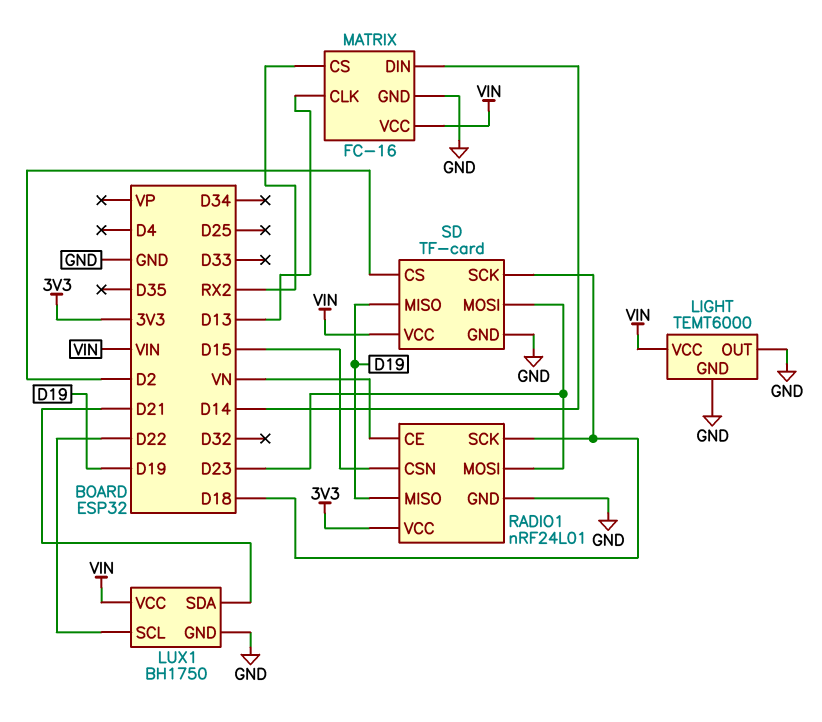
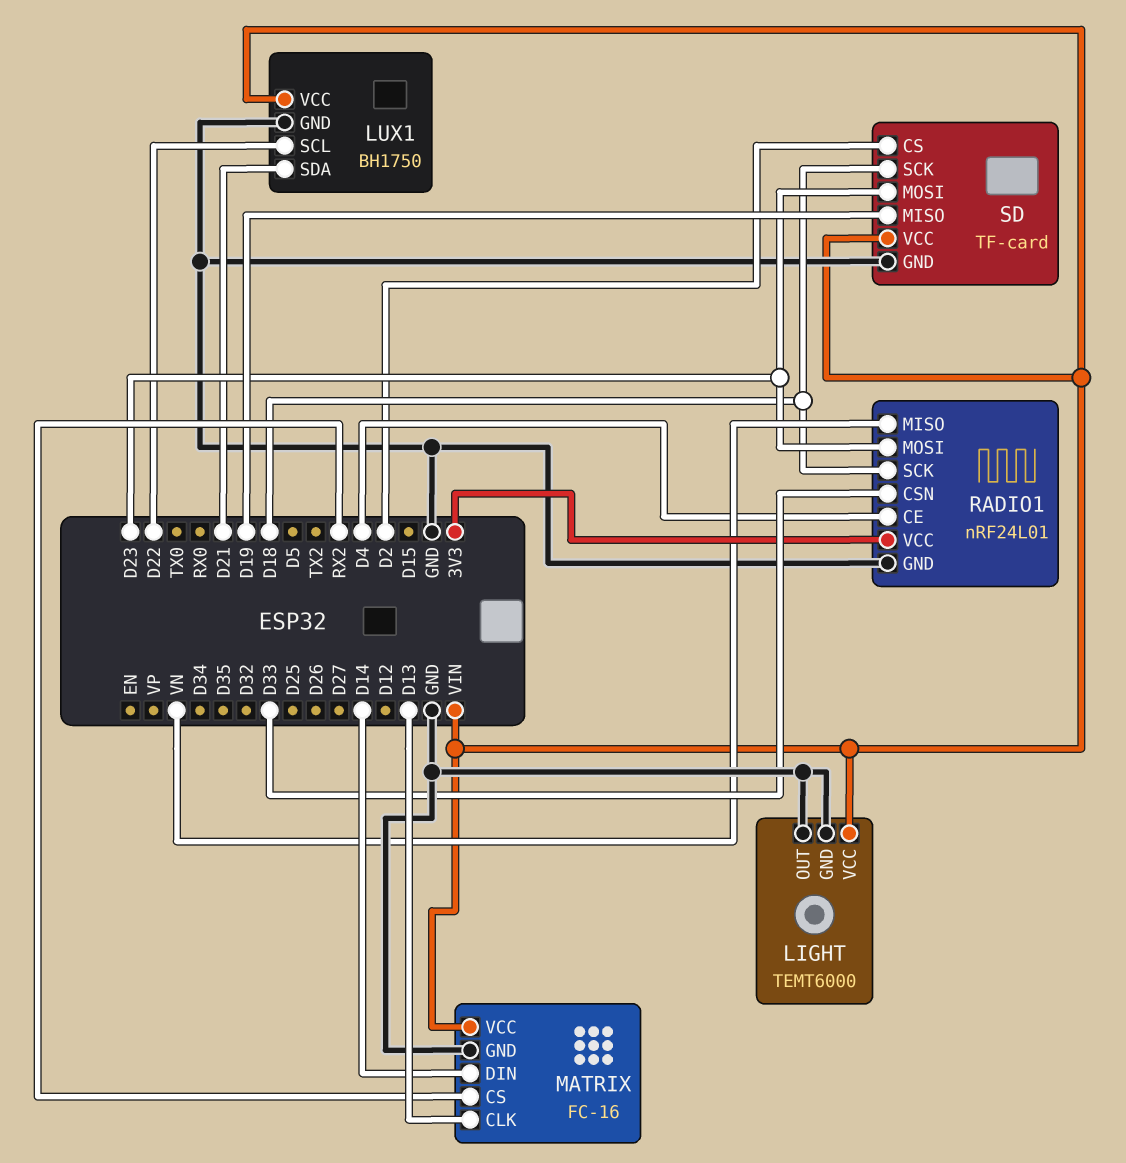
RADIO1 pin CE: VN -> D4
RADIO1 pin CSN: D15 -> D33
RADIO1 pin MISO: D19 -> VN

